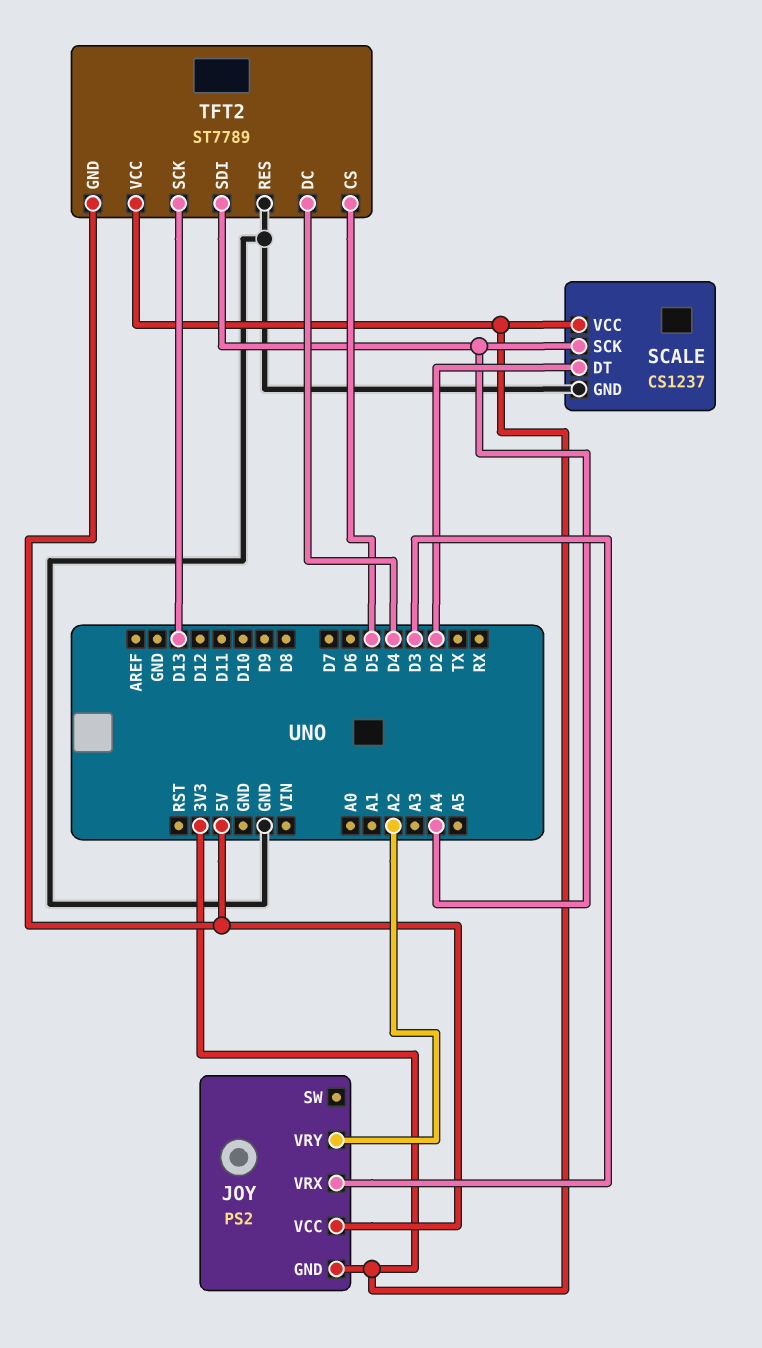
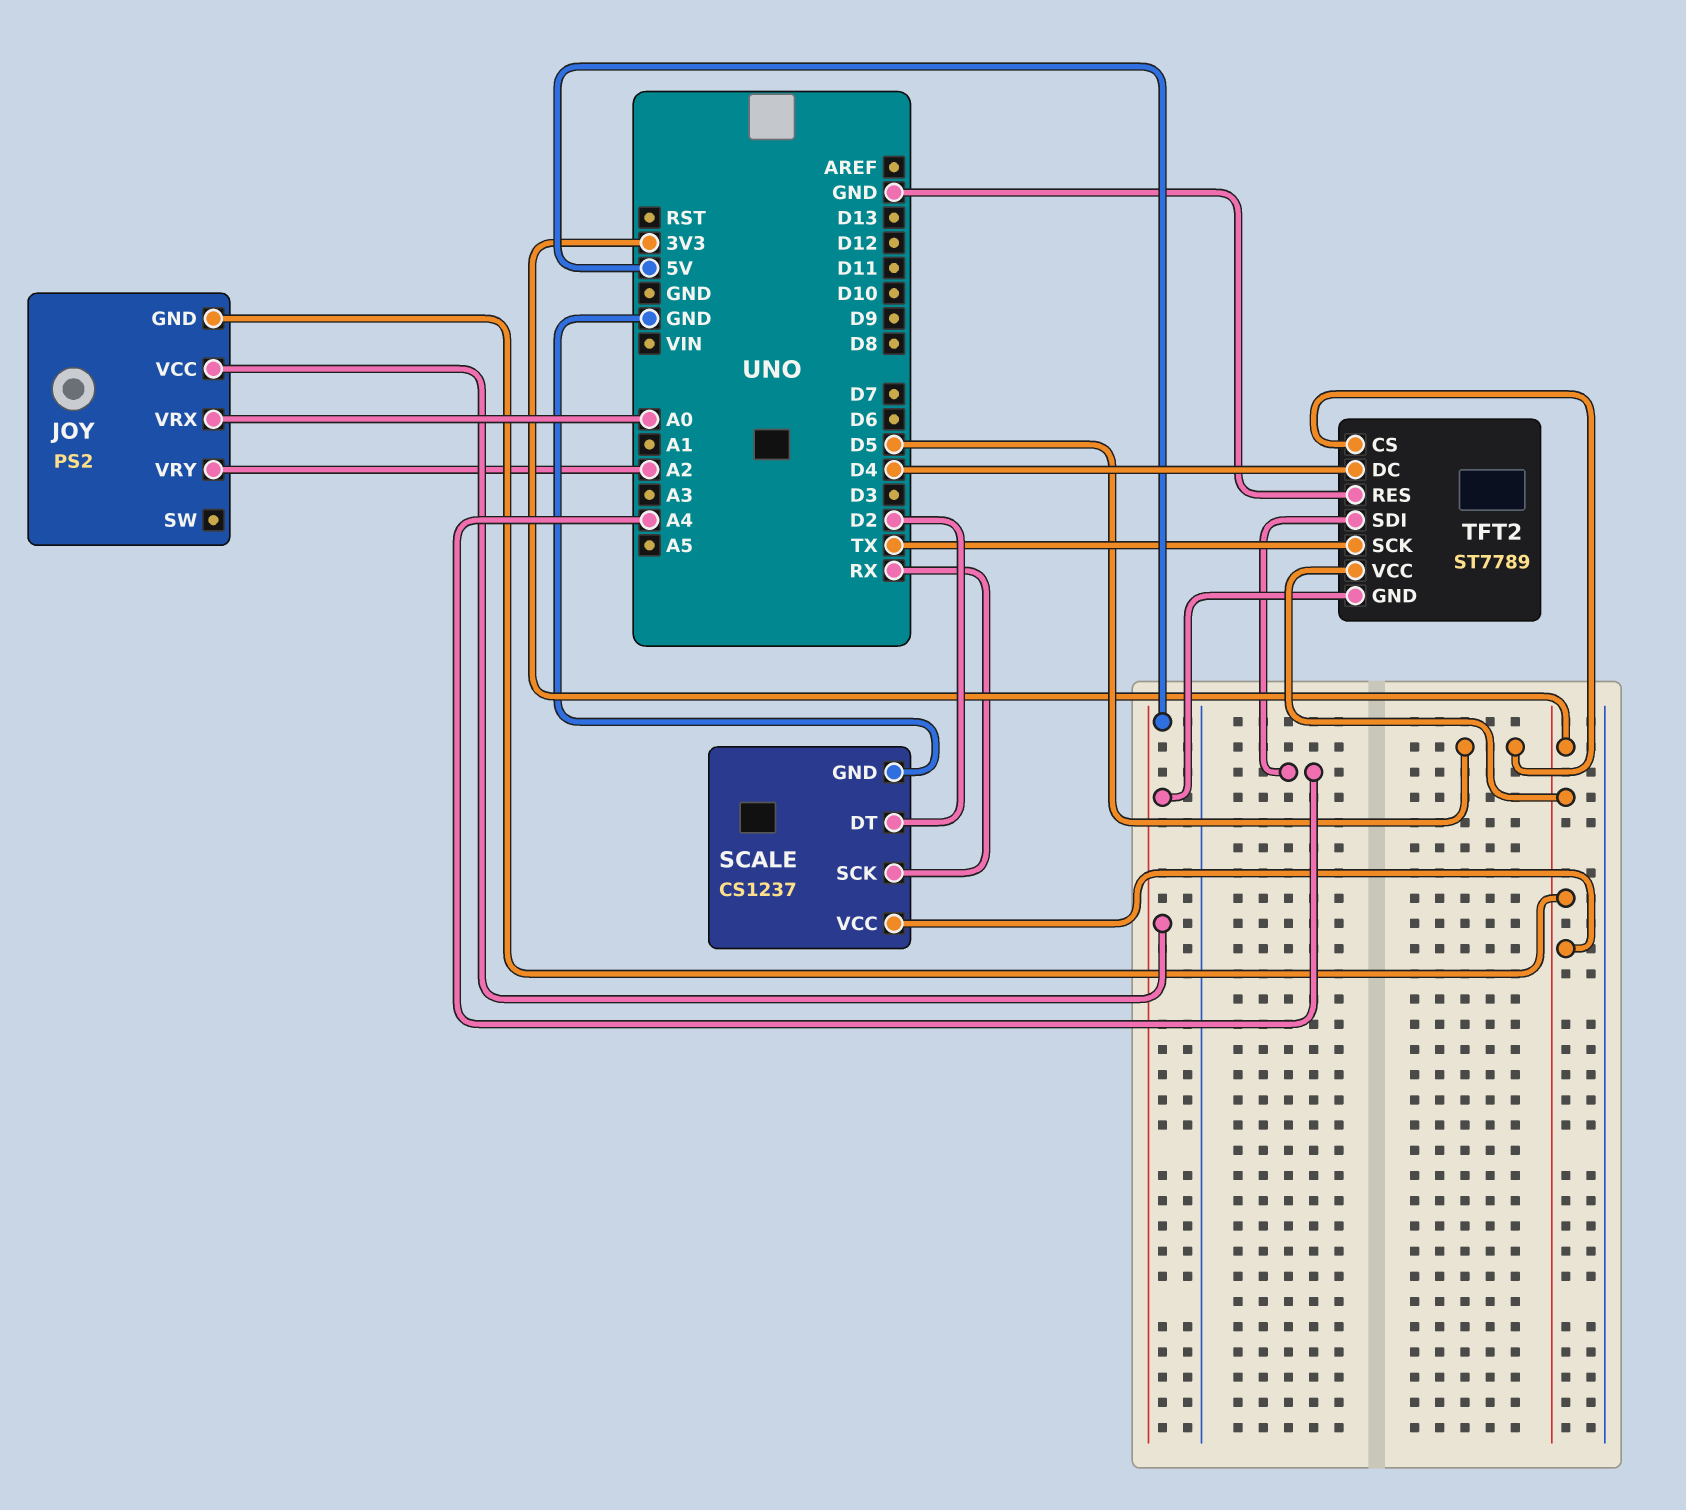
JOY pin VRX: D3 -> A0
SCALE pin SCK: A4 -> RX
TFT2 pin SCK: D13 -> TX

